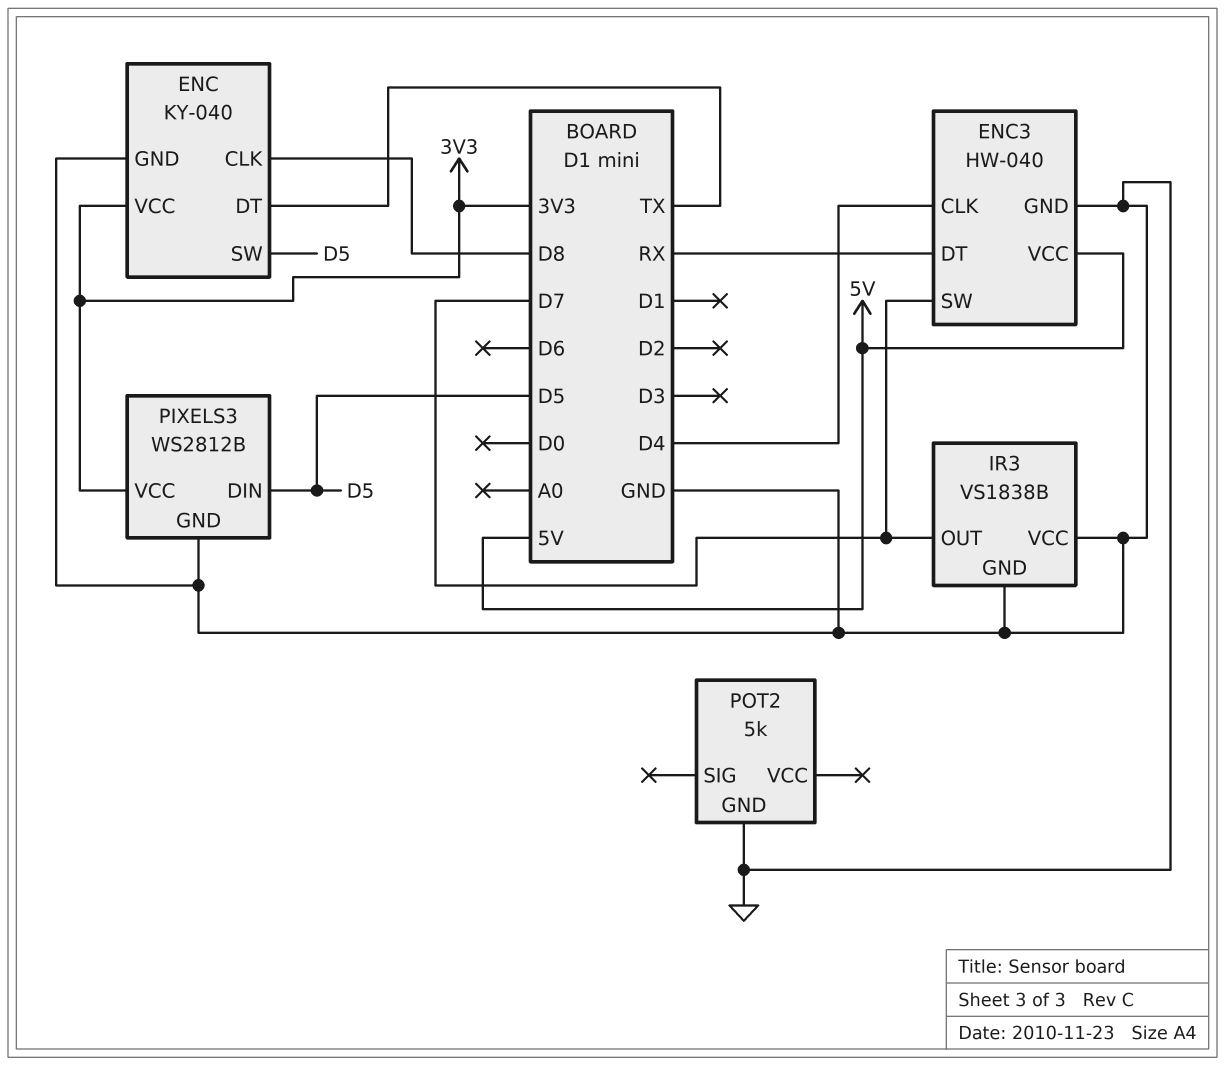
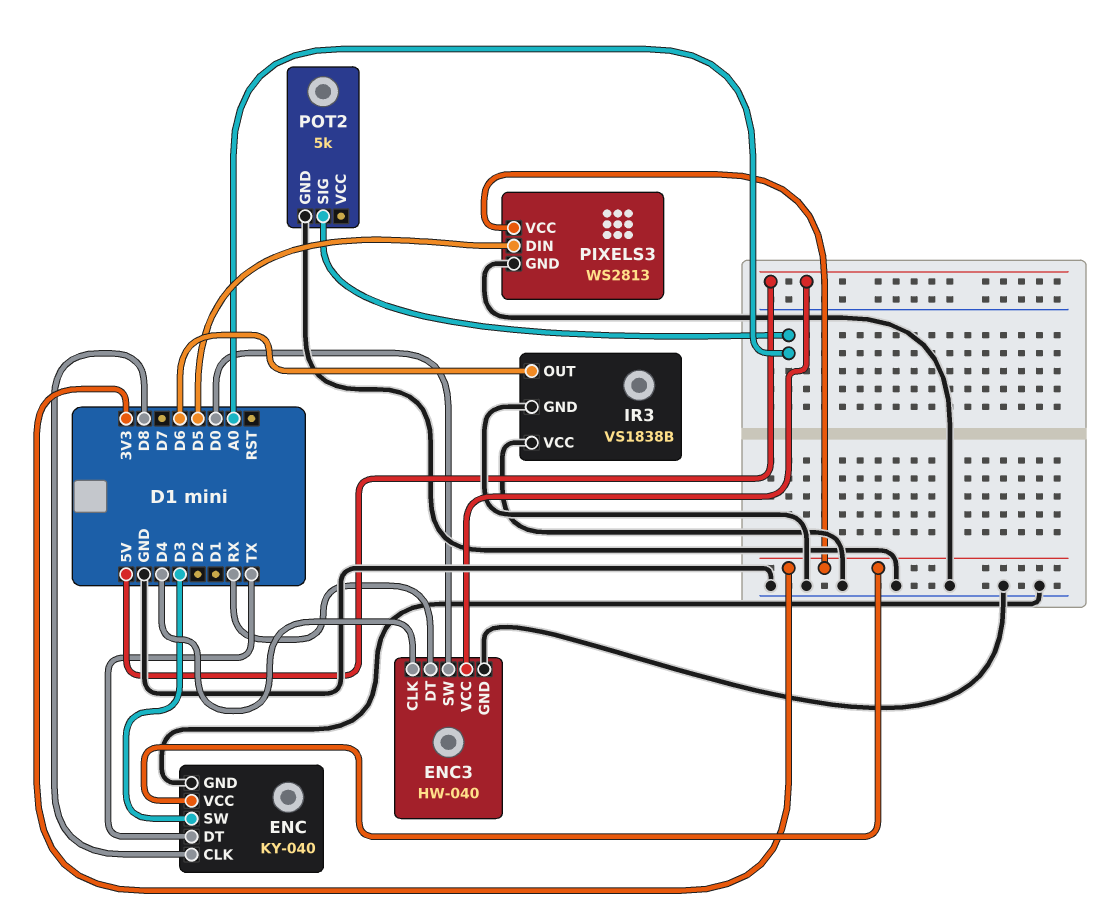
ENC pin SW: D5 -> D3
ENC3 pin SW: D7 -> D0
IR3 pin OUT: D7 -> D6
PIXELS3: WS2812B -> WS2813
POT2 pin SIG: none -> A0

